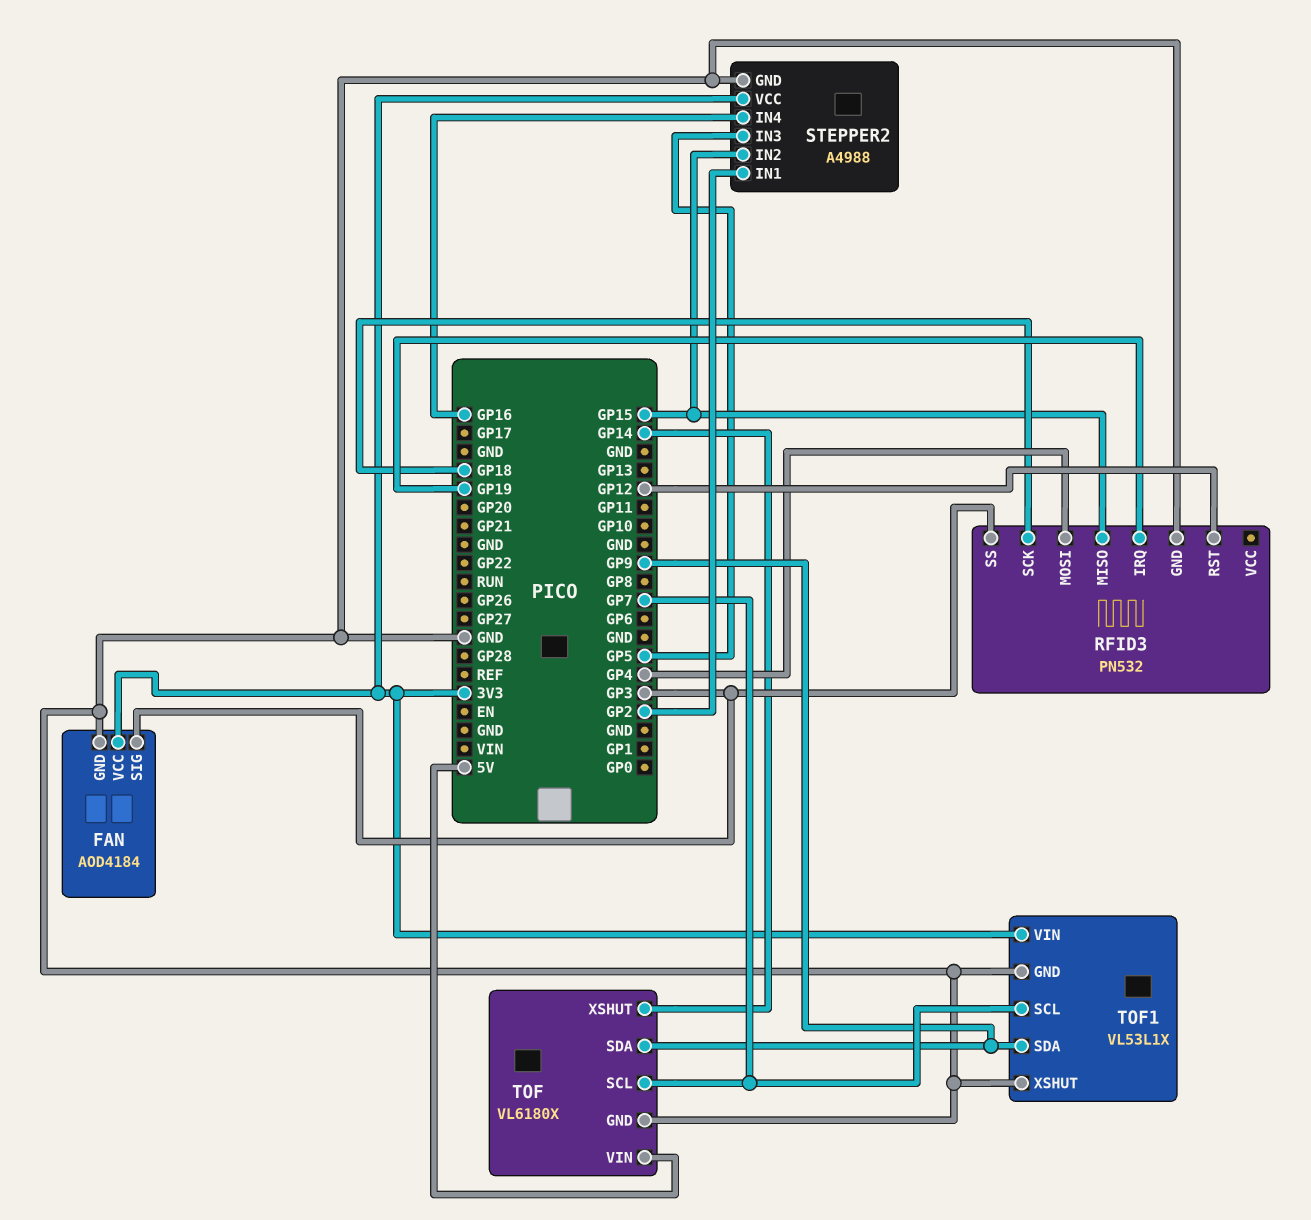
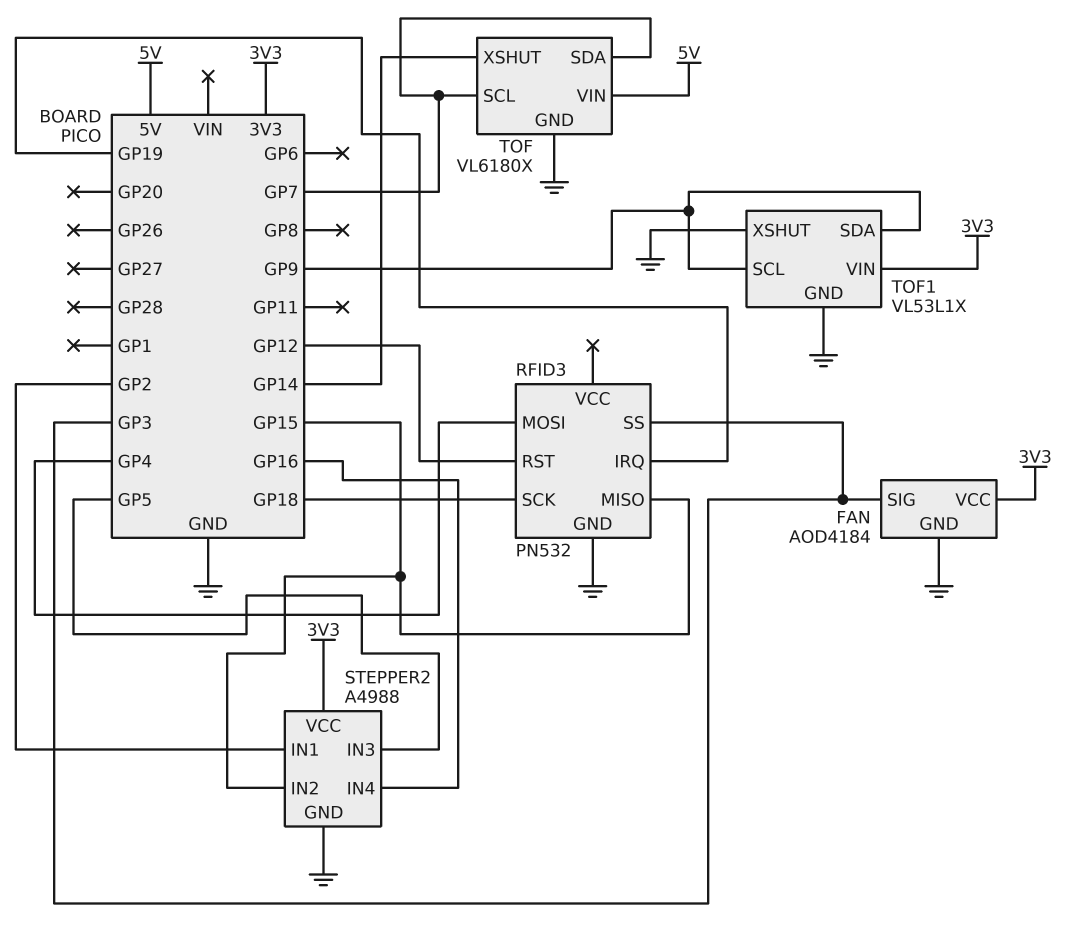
TOF pin SDA: GP9 -> GP7
TOF1 pin SCL: GP7 -> GP9

